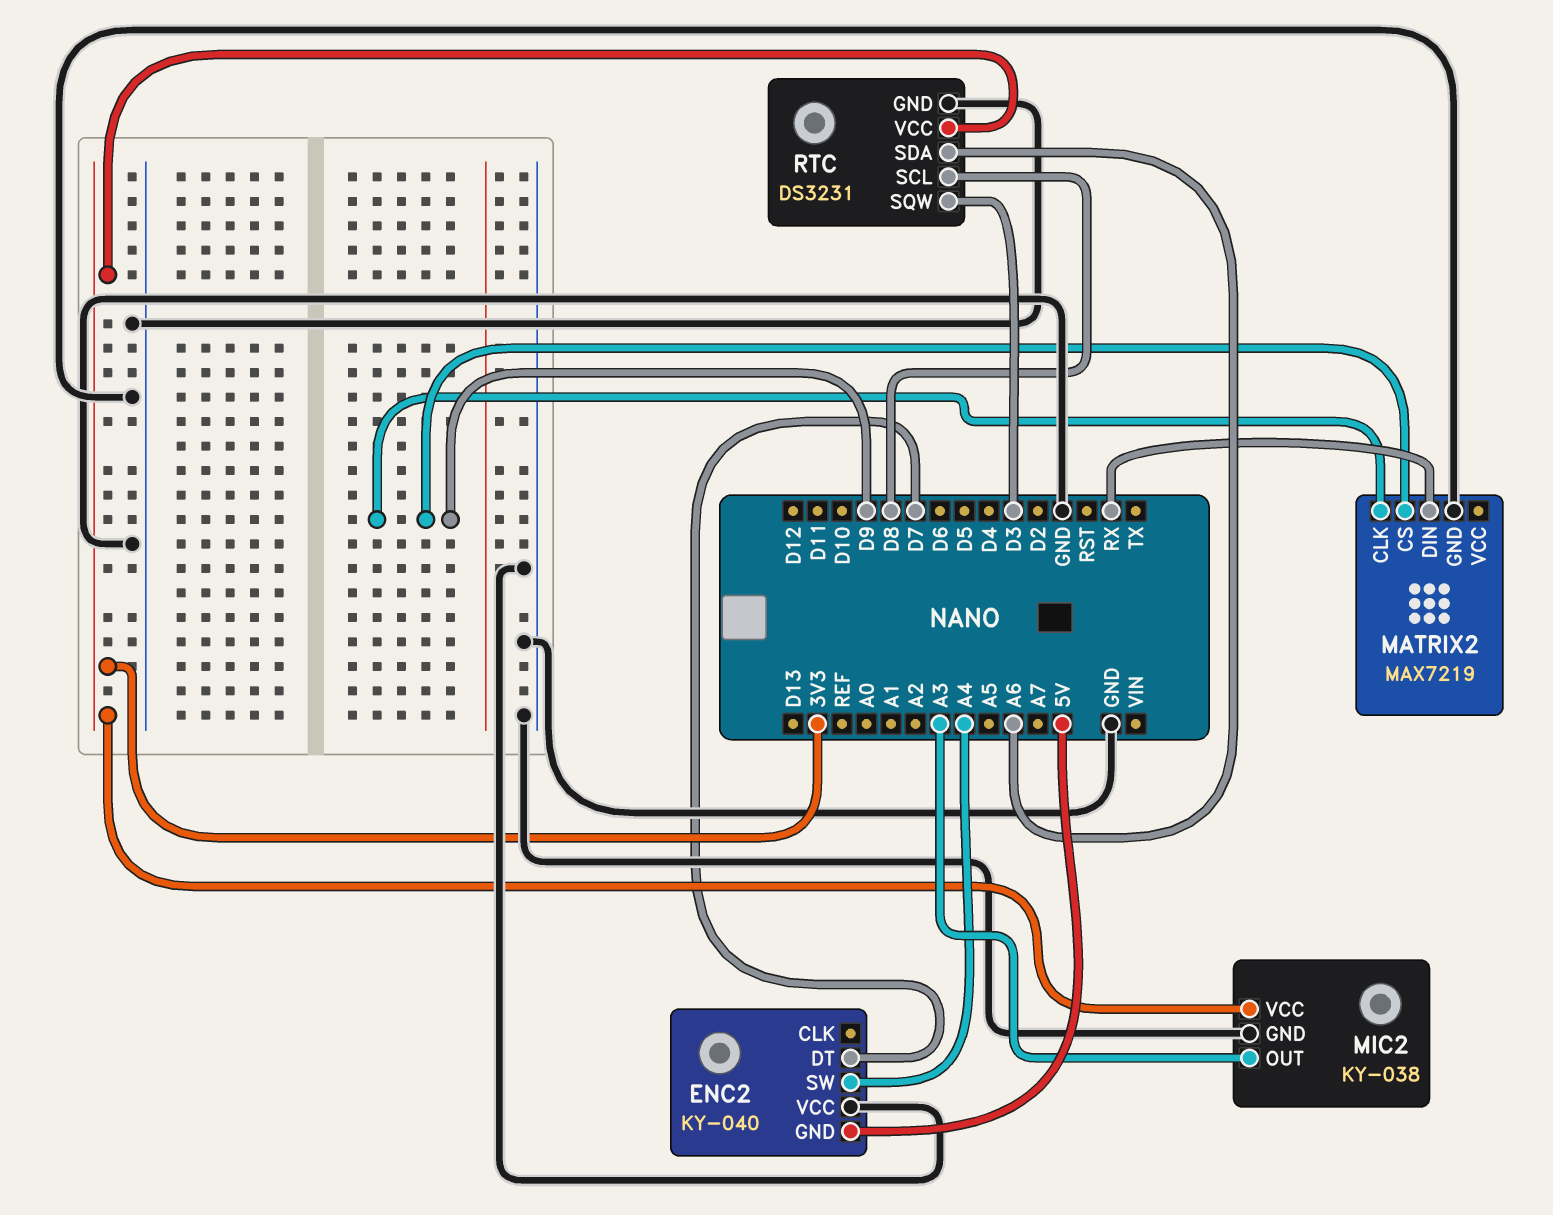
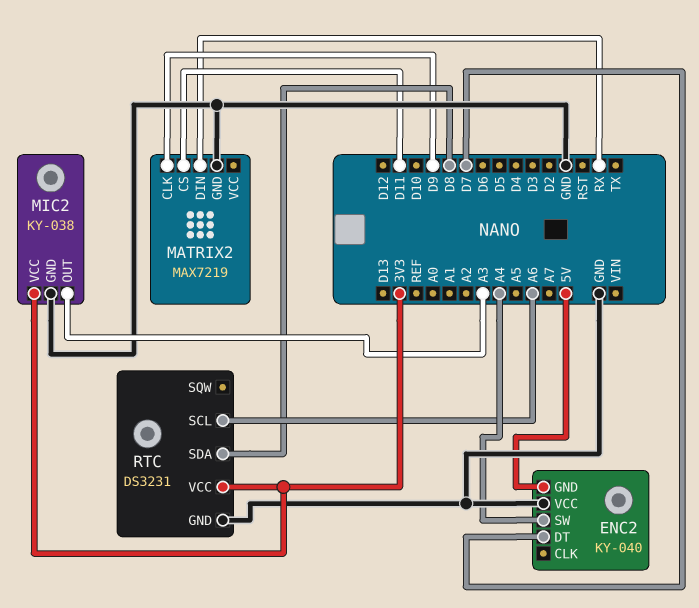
MATRIX2 pin CS: D9 -> D11
RTC pin SCL: D8 -> A6
RTC pin SDA: A6 -> D8
RTC pin SQW: D3 -> none

